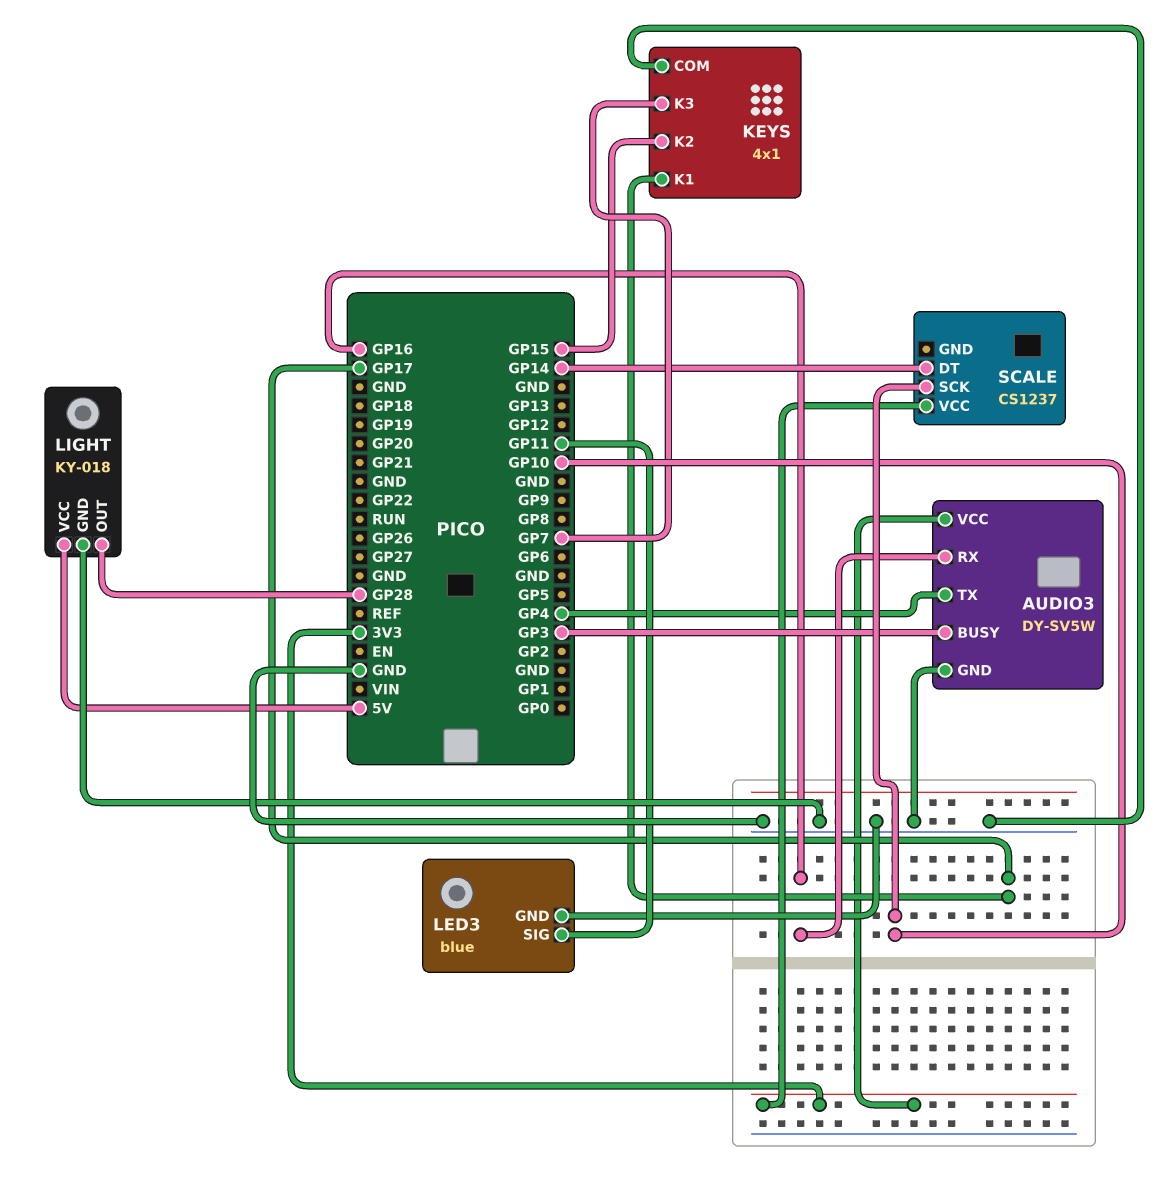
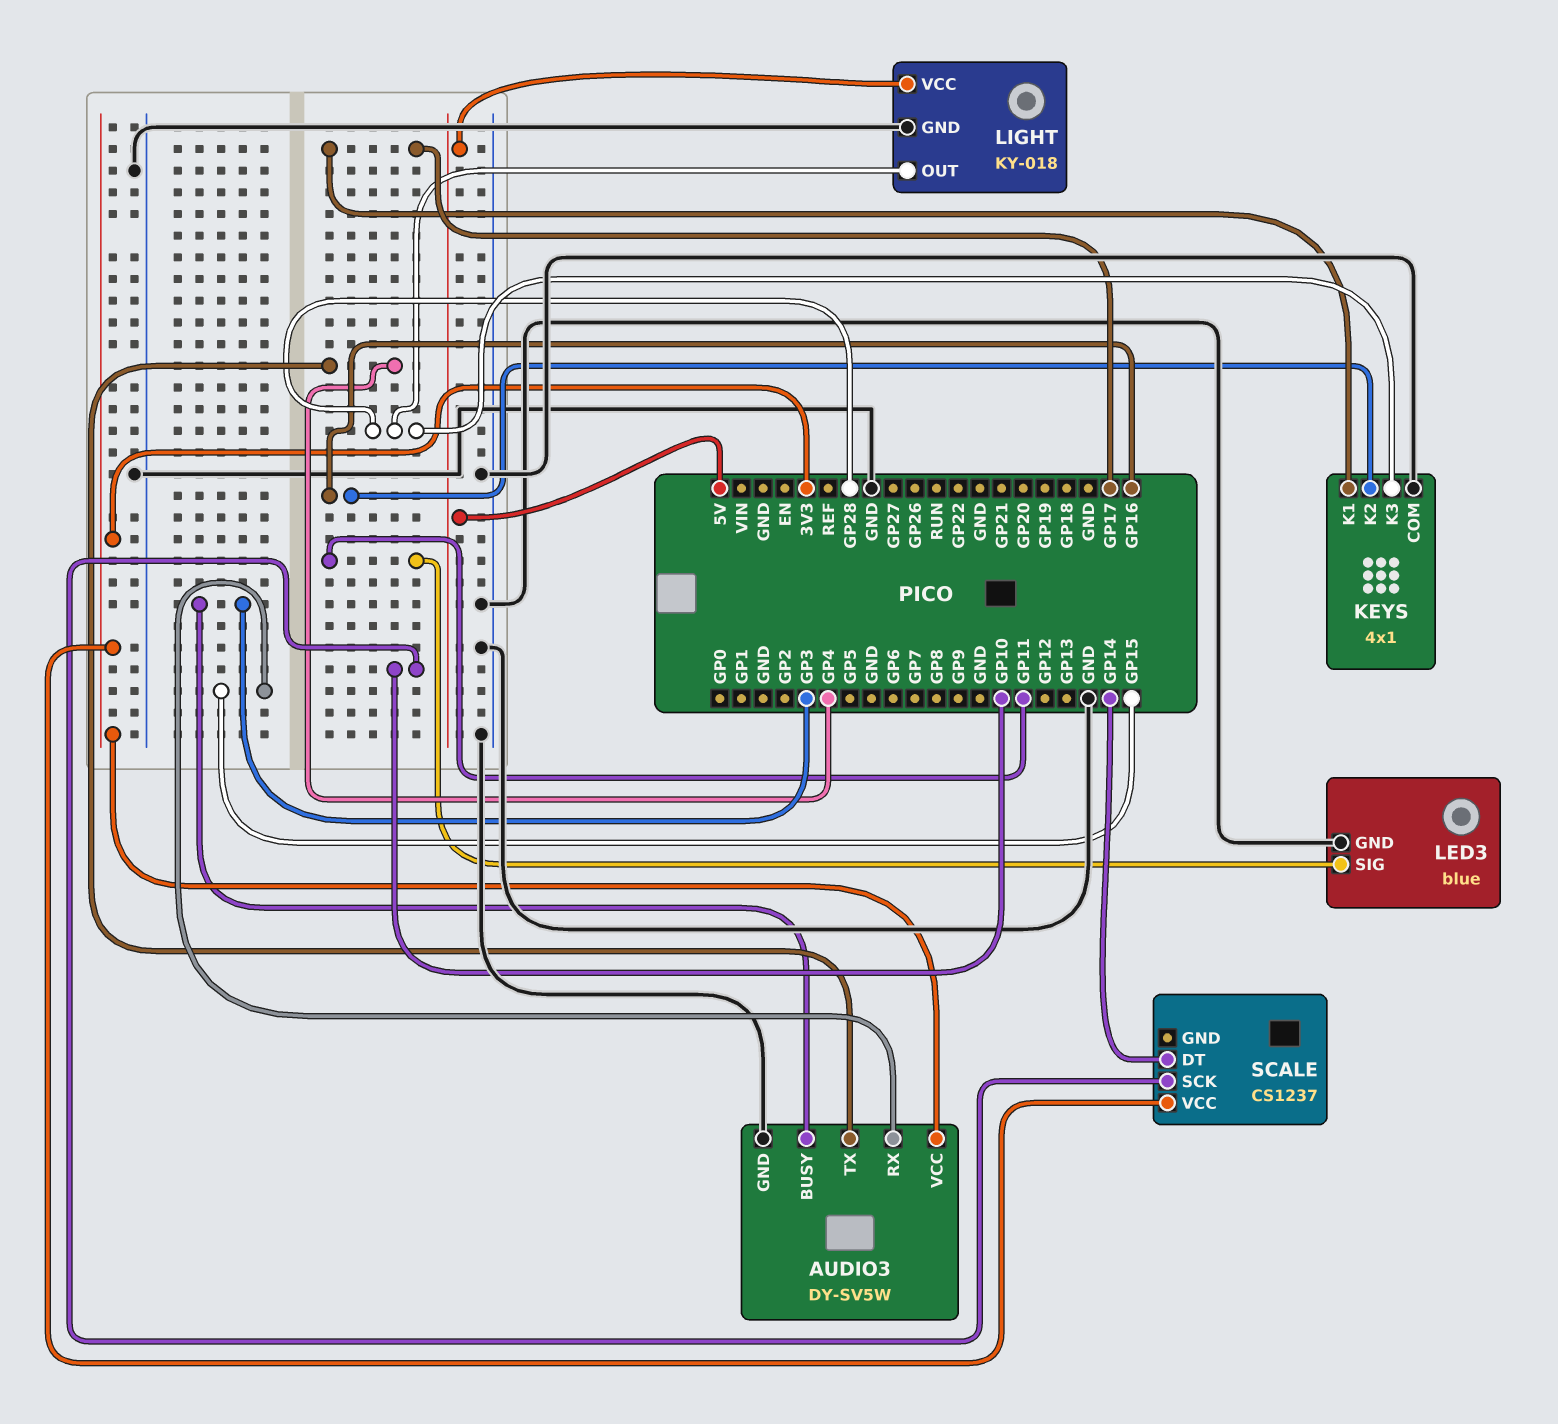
AUDIO3 pin RX: GP16 -> GP15
KEYS pin K2: GP15 -> GP16
KEYS pin K3: GP7 -> GP28

